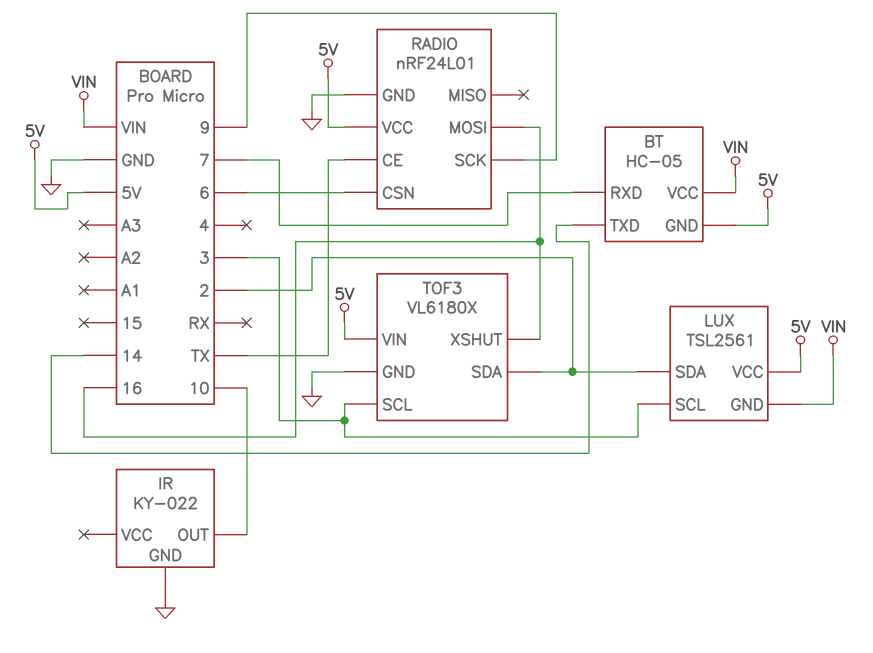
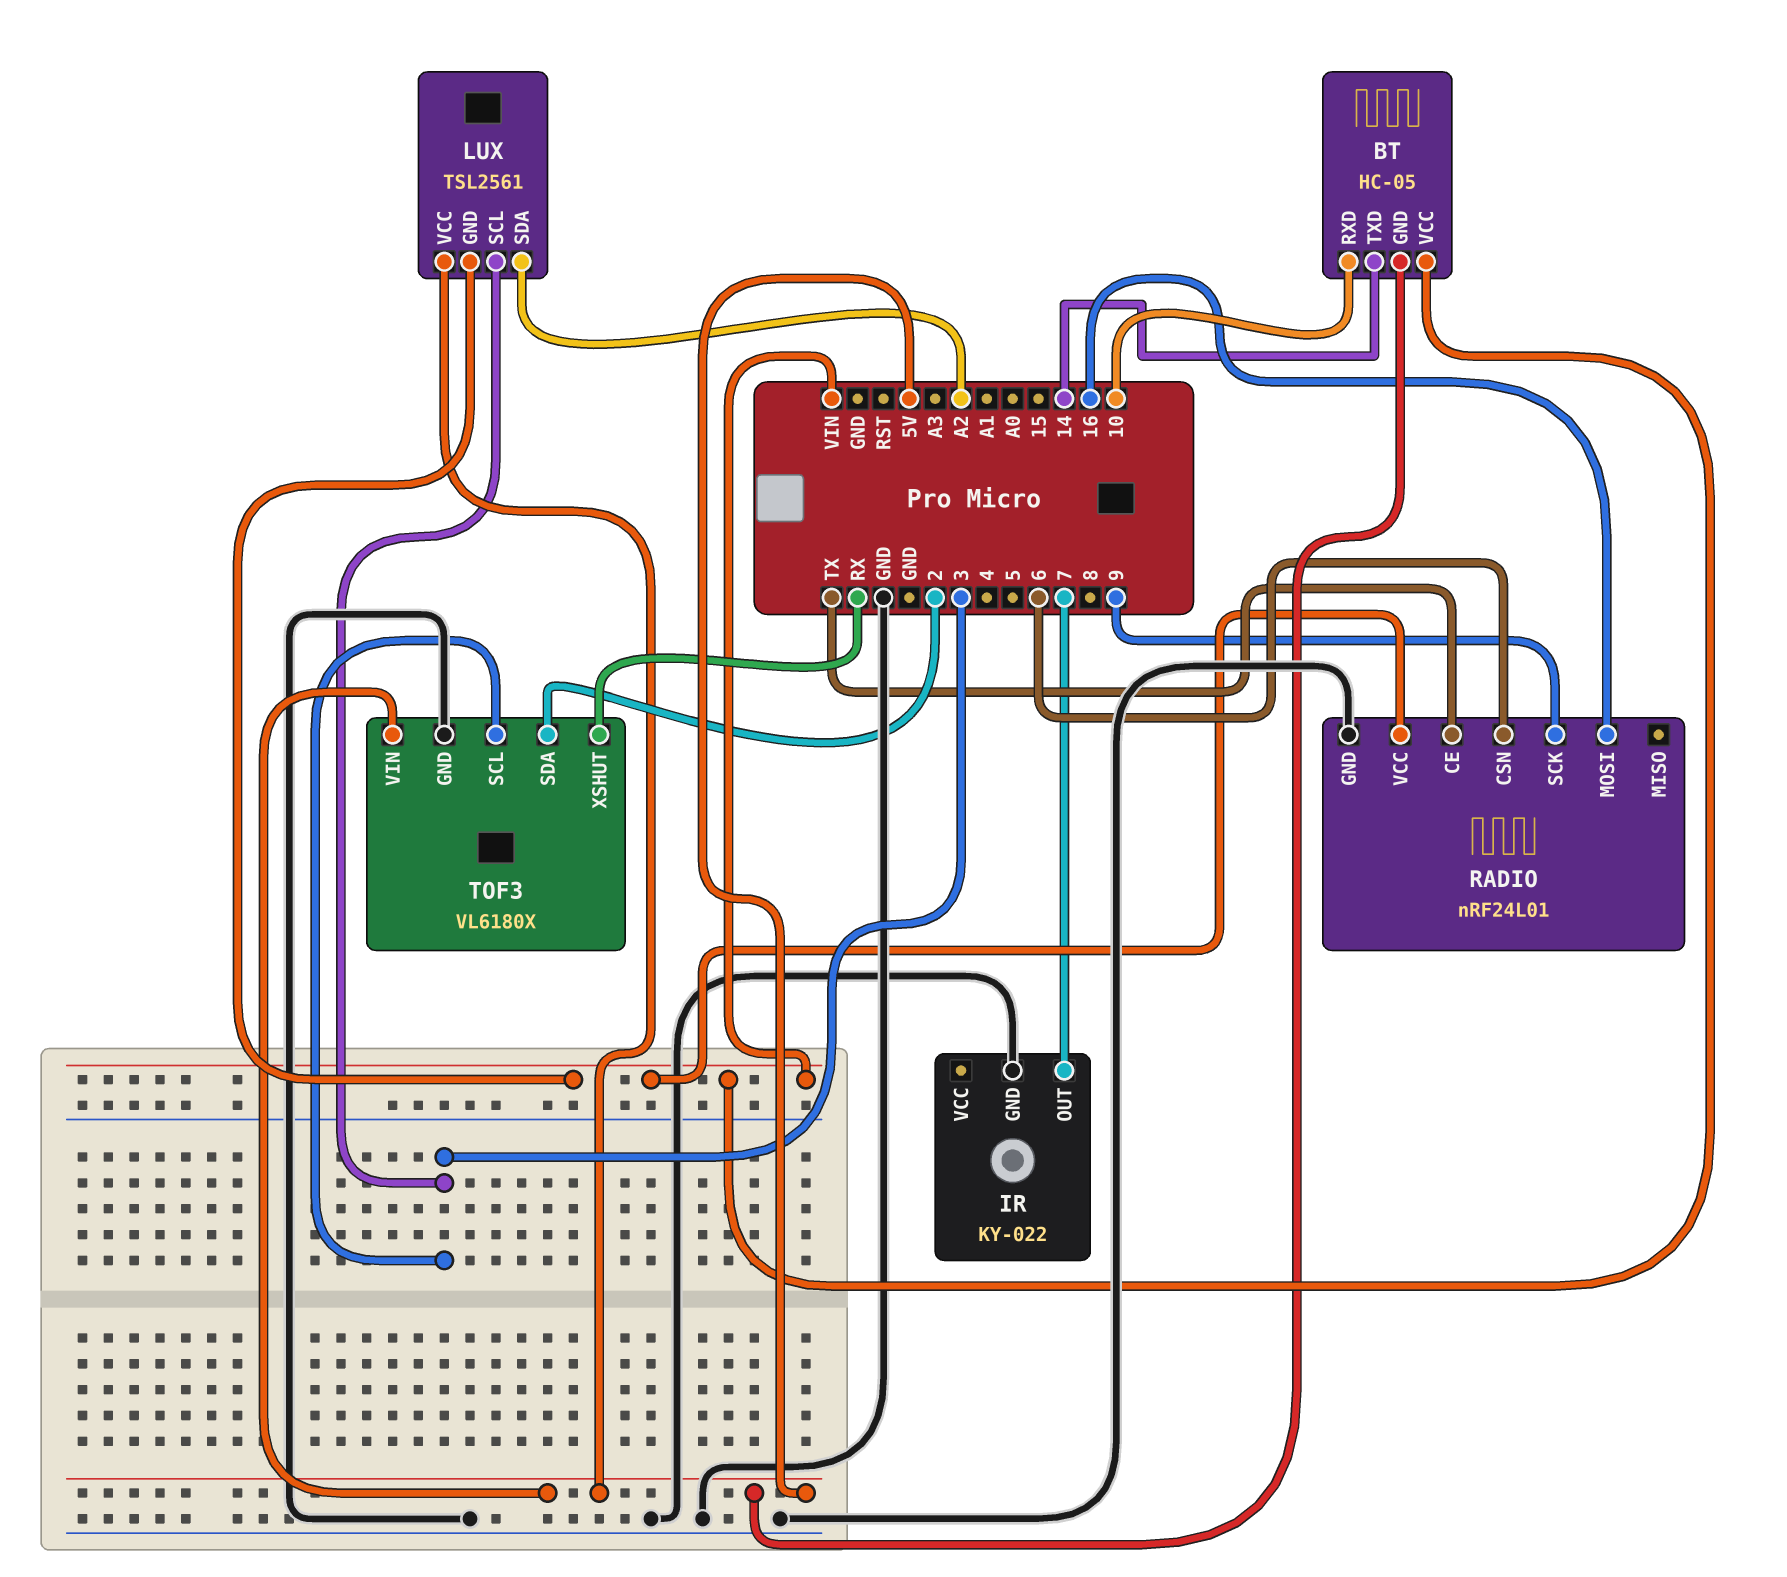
BT pin RXD: 7 -> 10
IR pin OUT: 10 -> 7
LUX pin SDA: 2 -> A2
RADIO pin VCC: 5V -> VIN
TOF3 pin XSHUT: 16 -> RX

